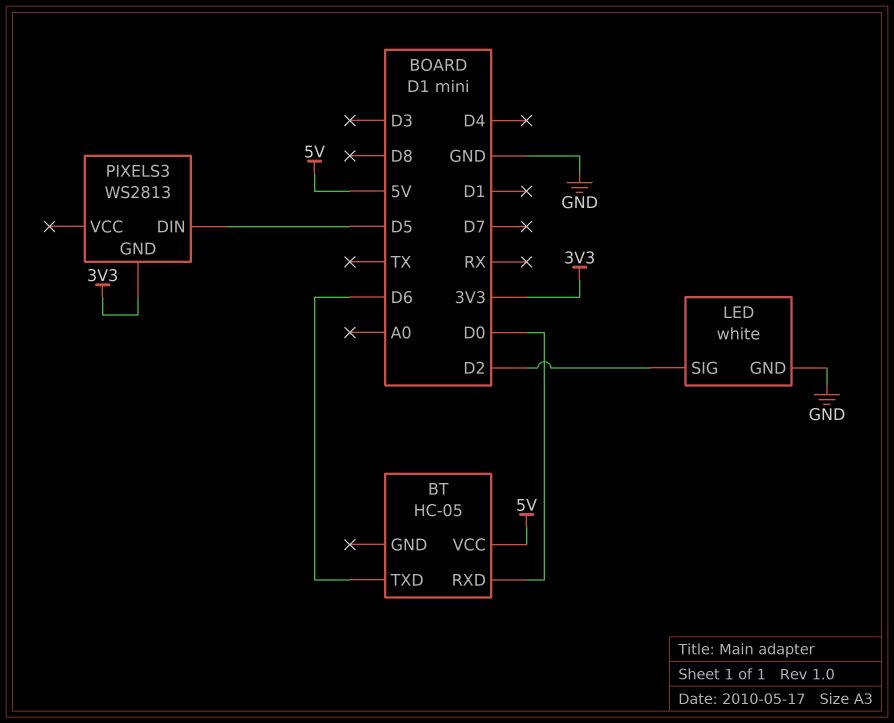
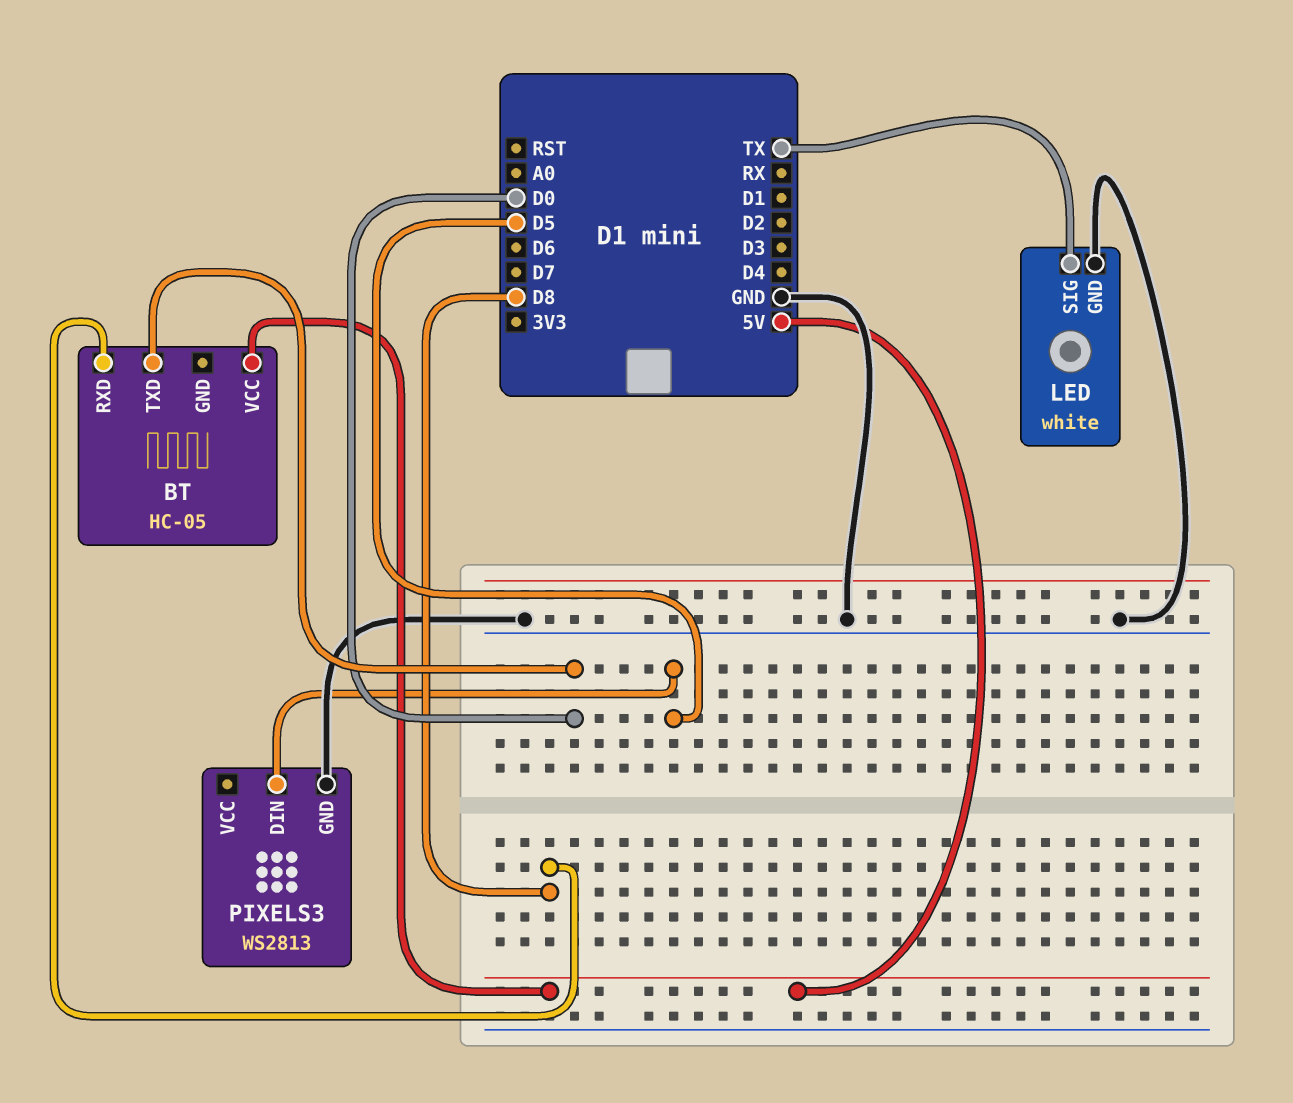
BT pin RXD: D0 -> D8
BT pin TXD: D6 -> D0
LED pin SIG: D2 -> TX
PIXELS3 pin GND: 3V3 -> GND

